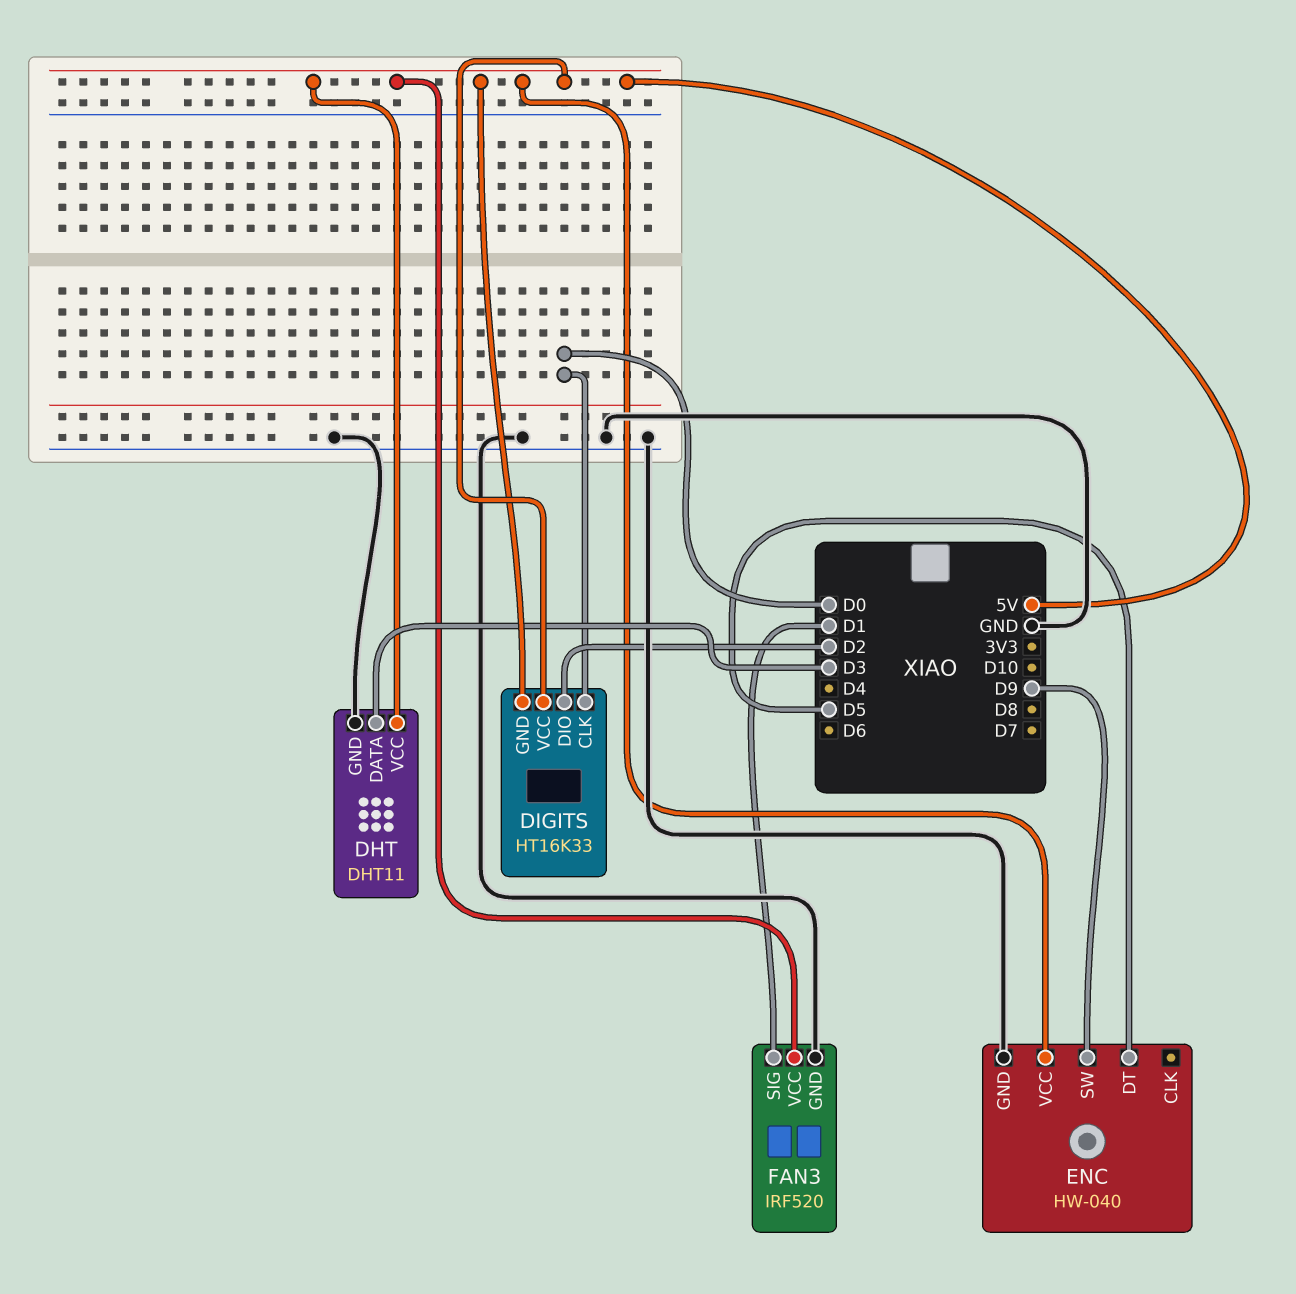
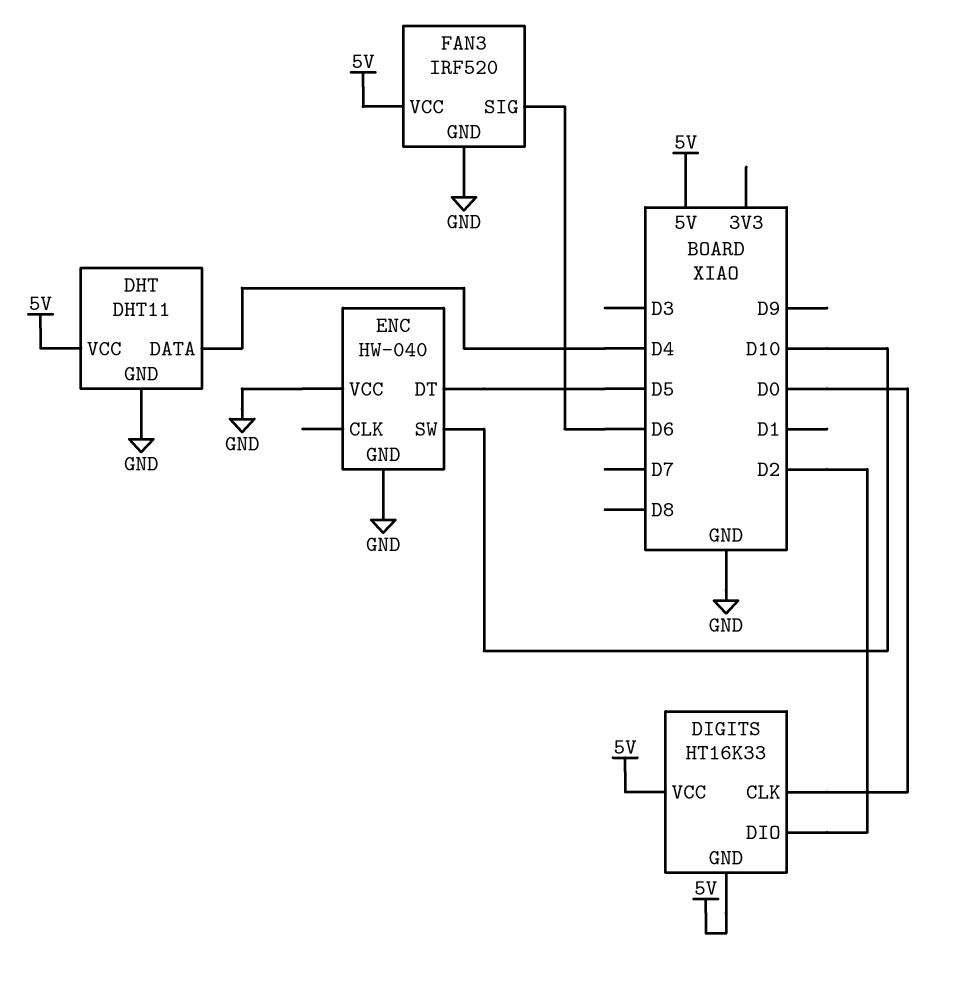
DHT pin DATA: D3 -> D4
ENC pin SW: D9 -> D10
ENC pin VCC: 5V -> GND
FAN3 pin SIG: D1 -> D6

